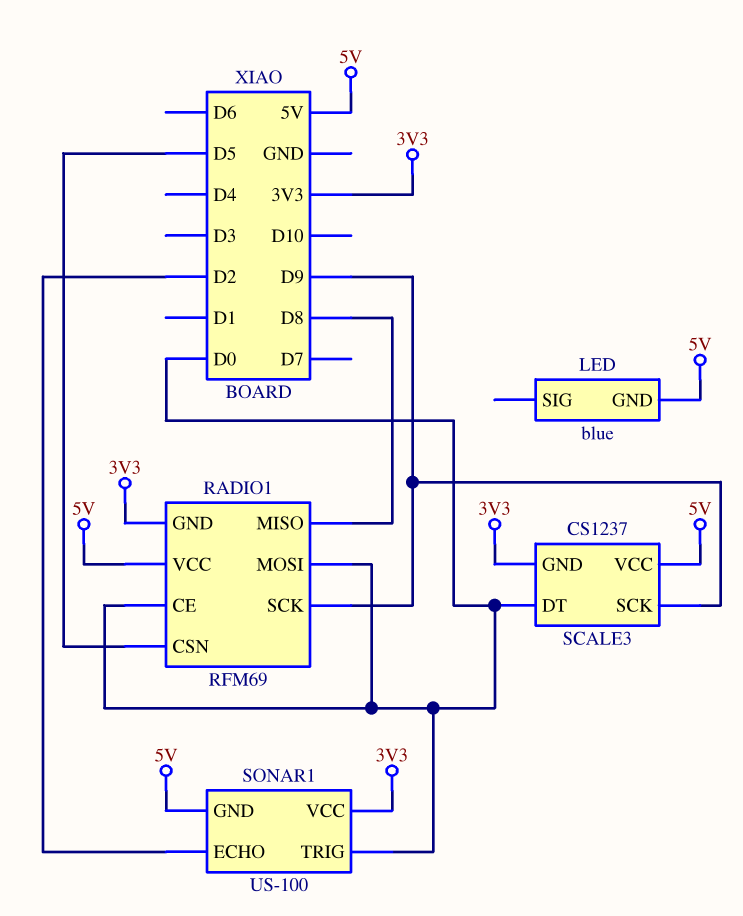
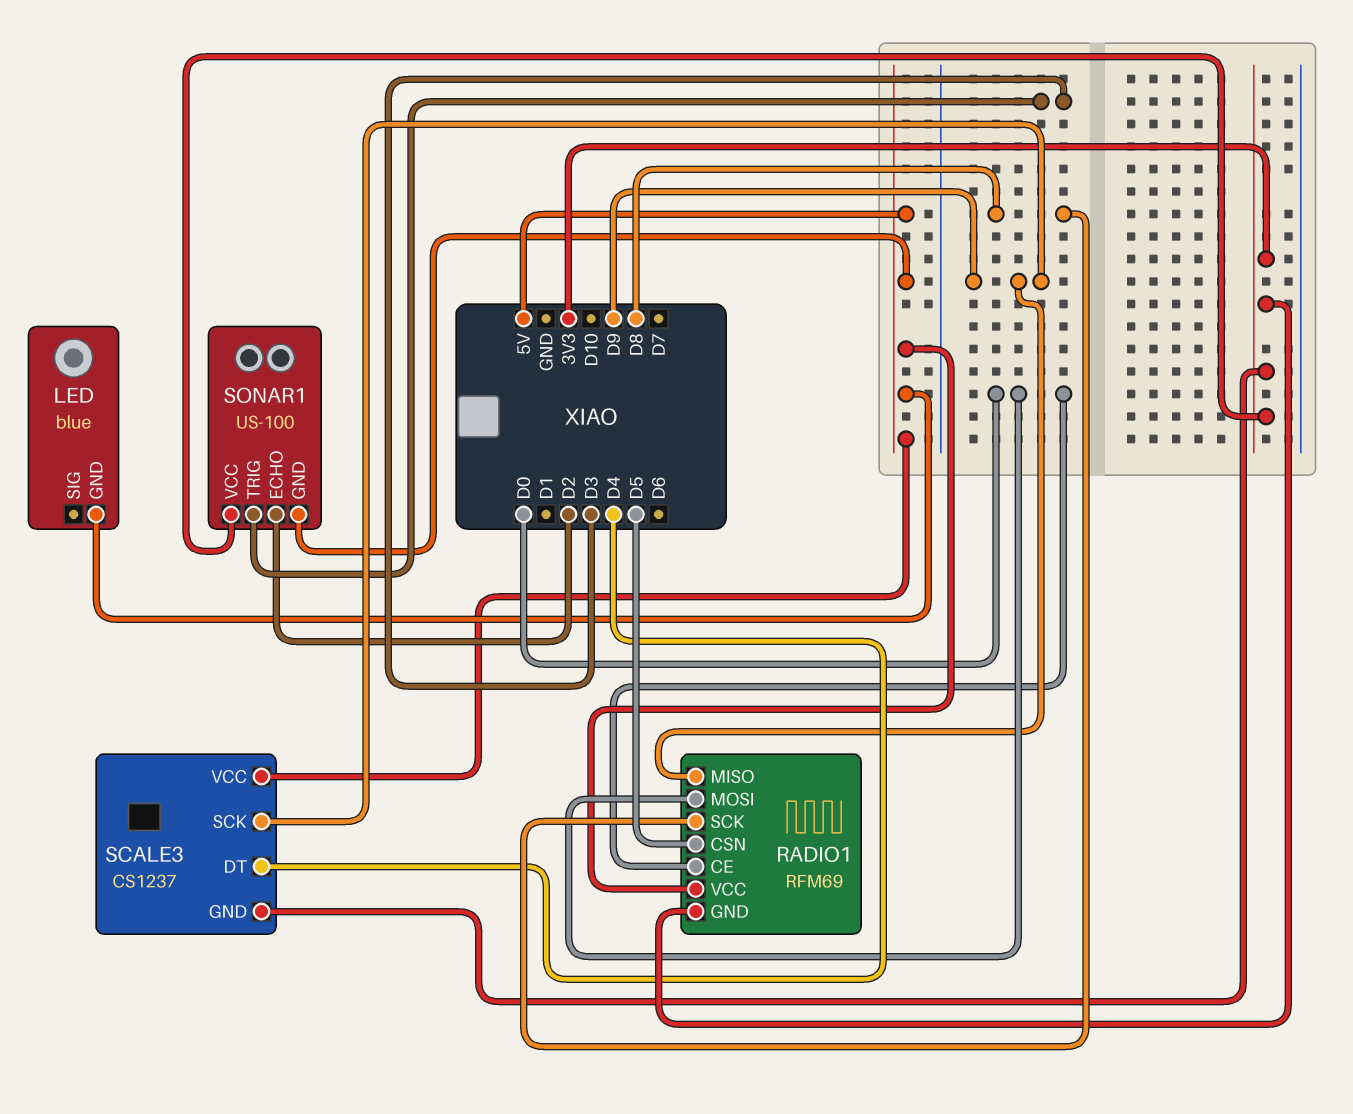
RADIO1 pin MISO: D8 -> D9
RADIO1 pin SCK: D9 -> D8
SCALE3 pin DT: D0 -> D4
SONAR1 pin TRIG: D0 -> D3

